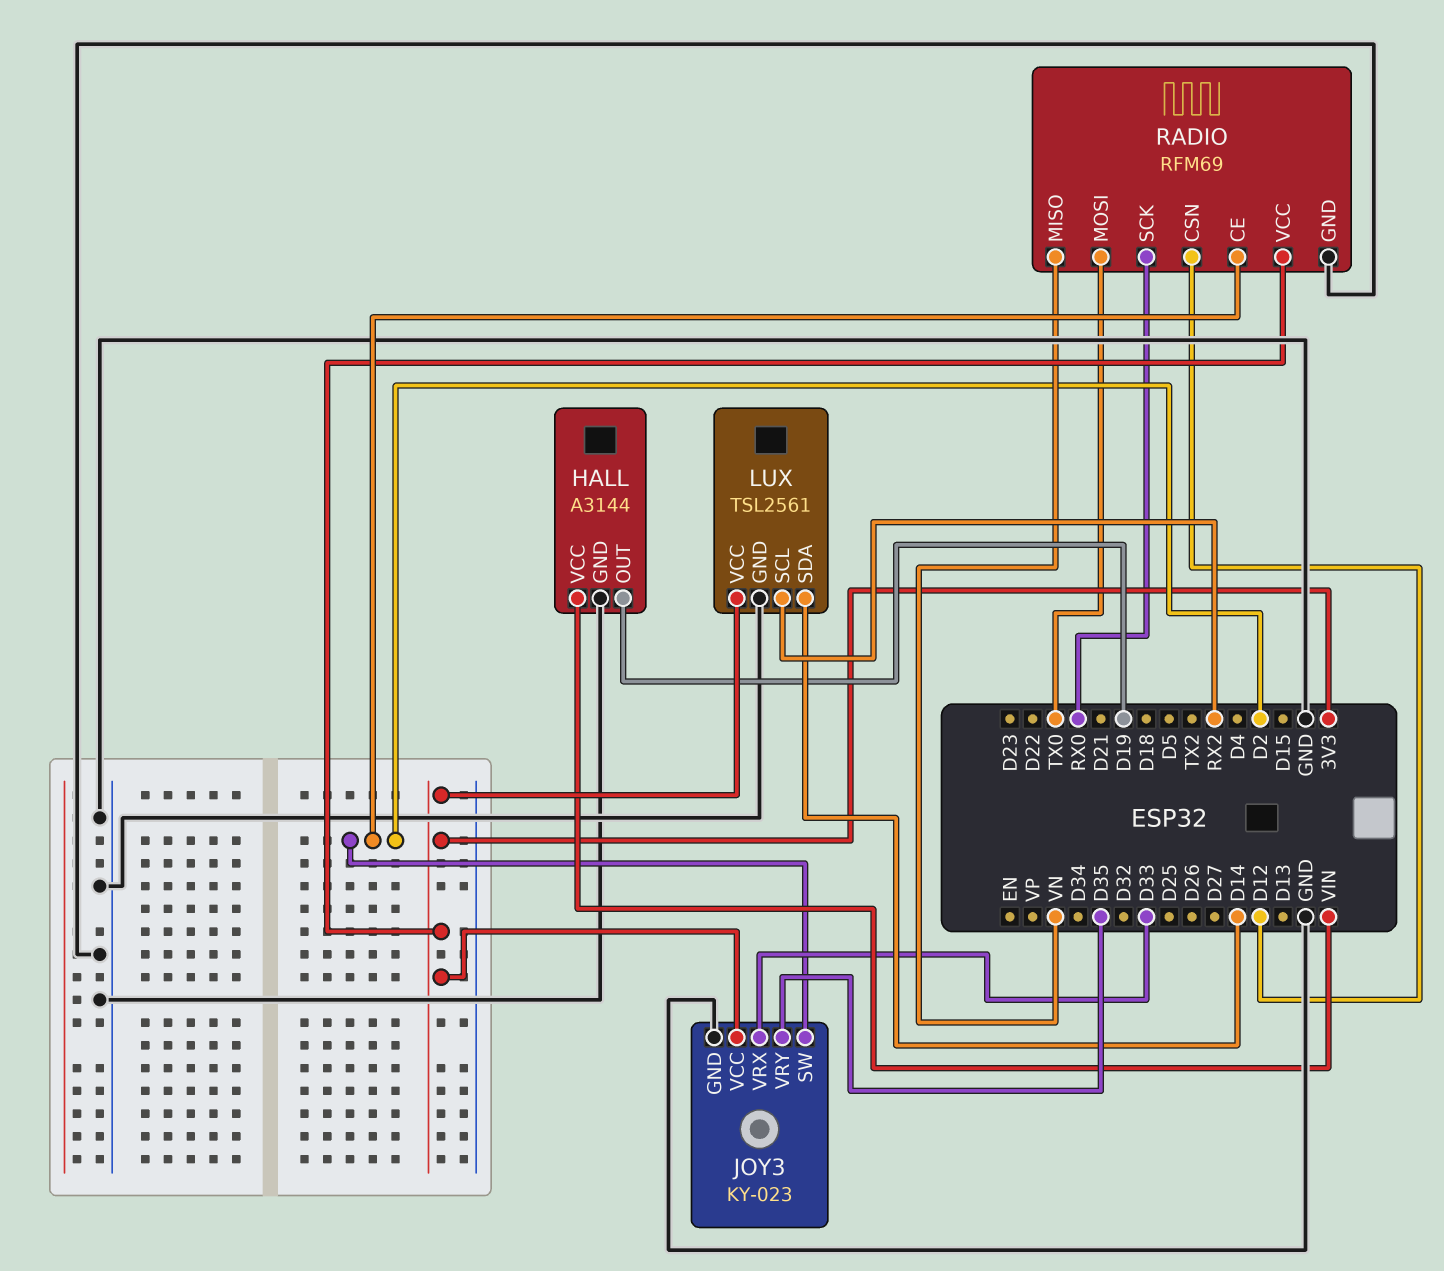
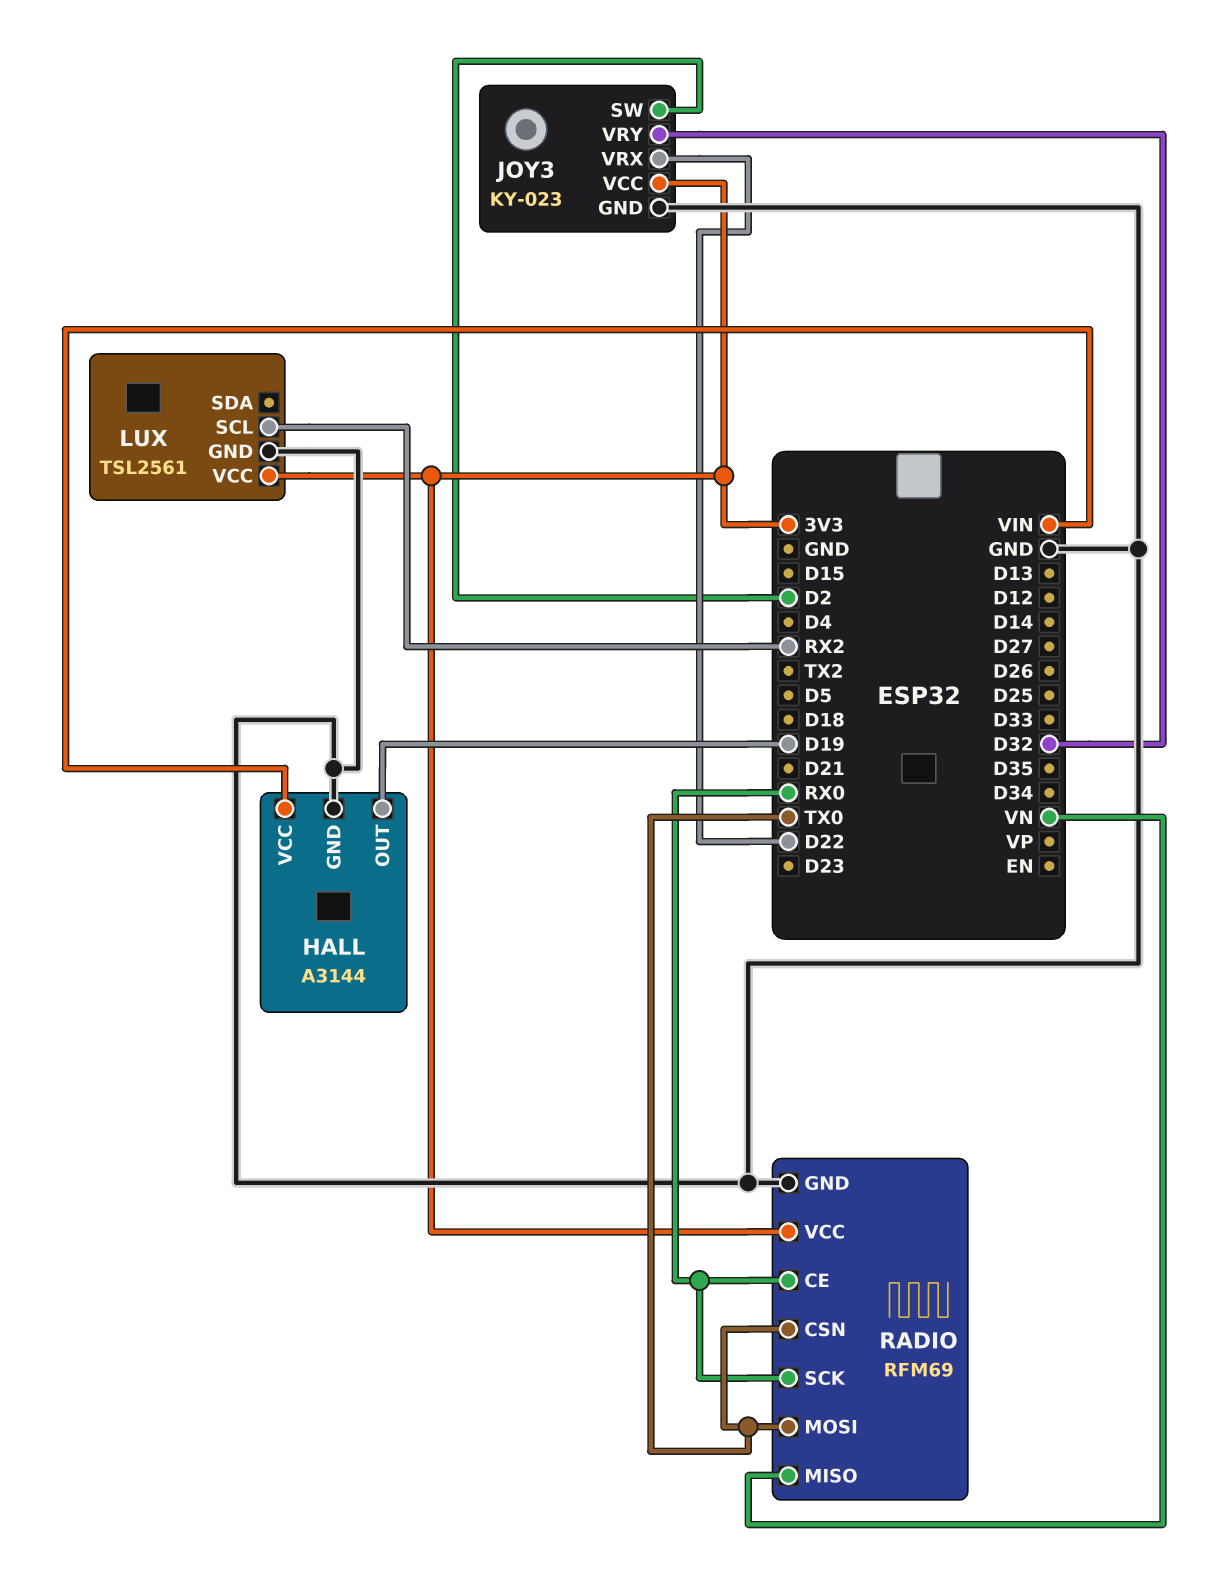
JOY3 pin VRX: D33 -> D22
JOY3 pin VRY: D35 -> D32
LUX pin SDA: D14 -> none
RADIO pin CE: D2 -> RX0
RADIO pin CSN: D12 -> TX0

